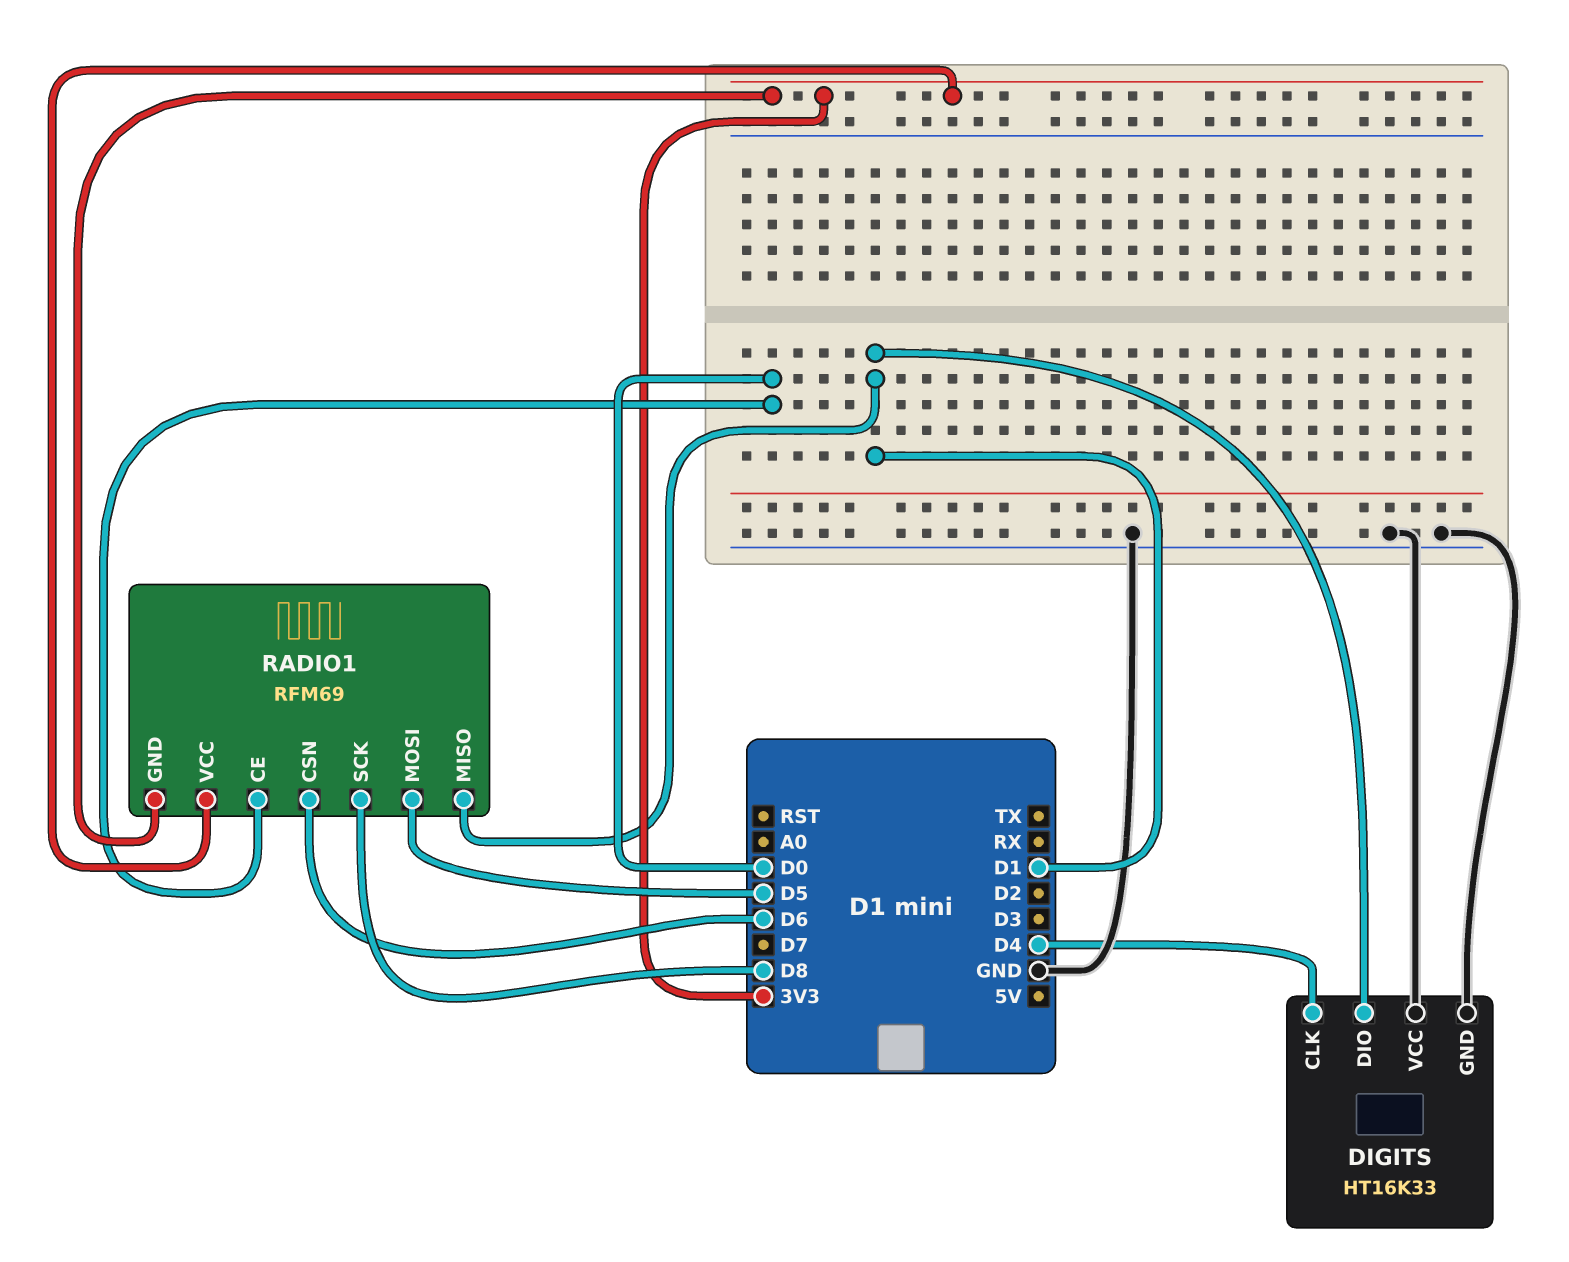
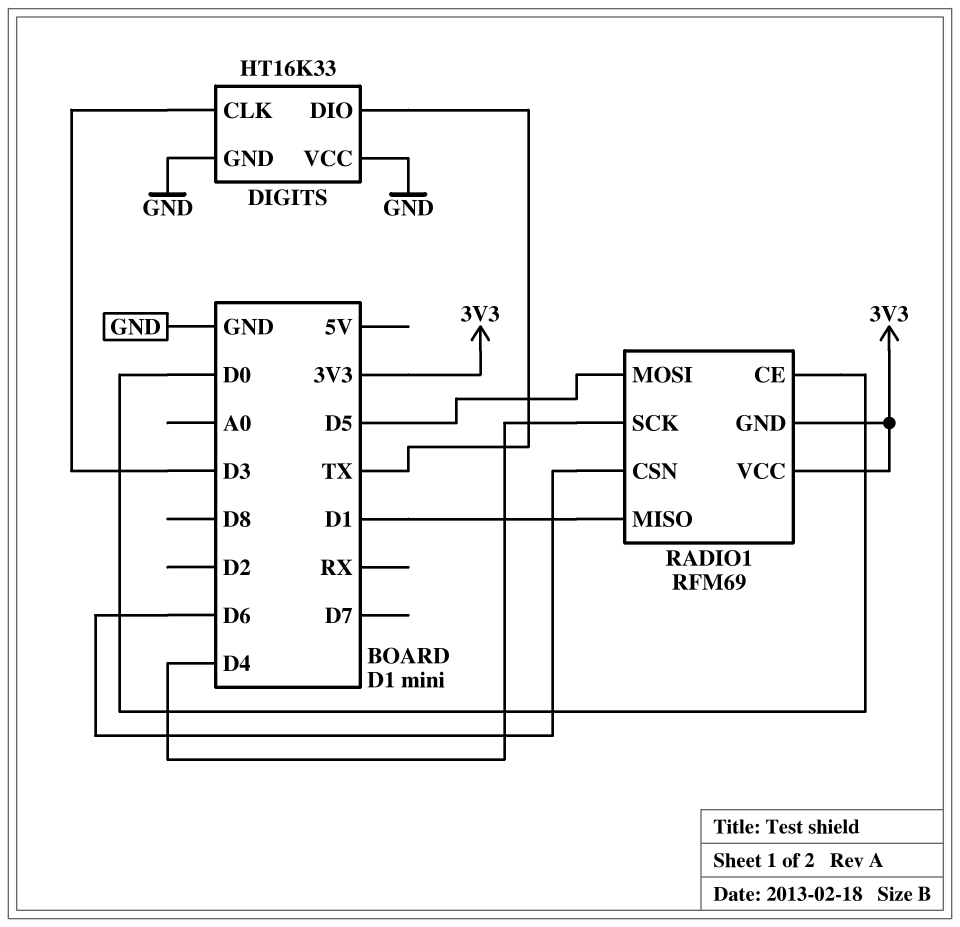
DIGITS pin CLK: D4 -> D3
DIGITS pin DIO: D1 -> TX
RADIO1 pin SCK: D8 -> D4

